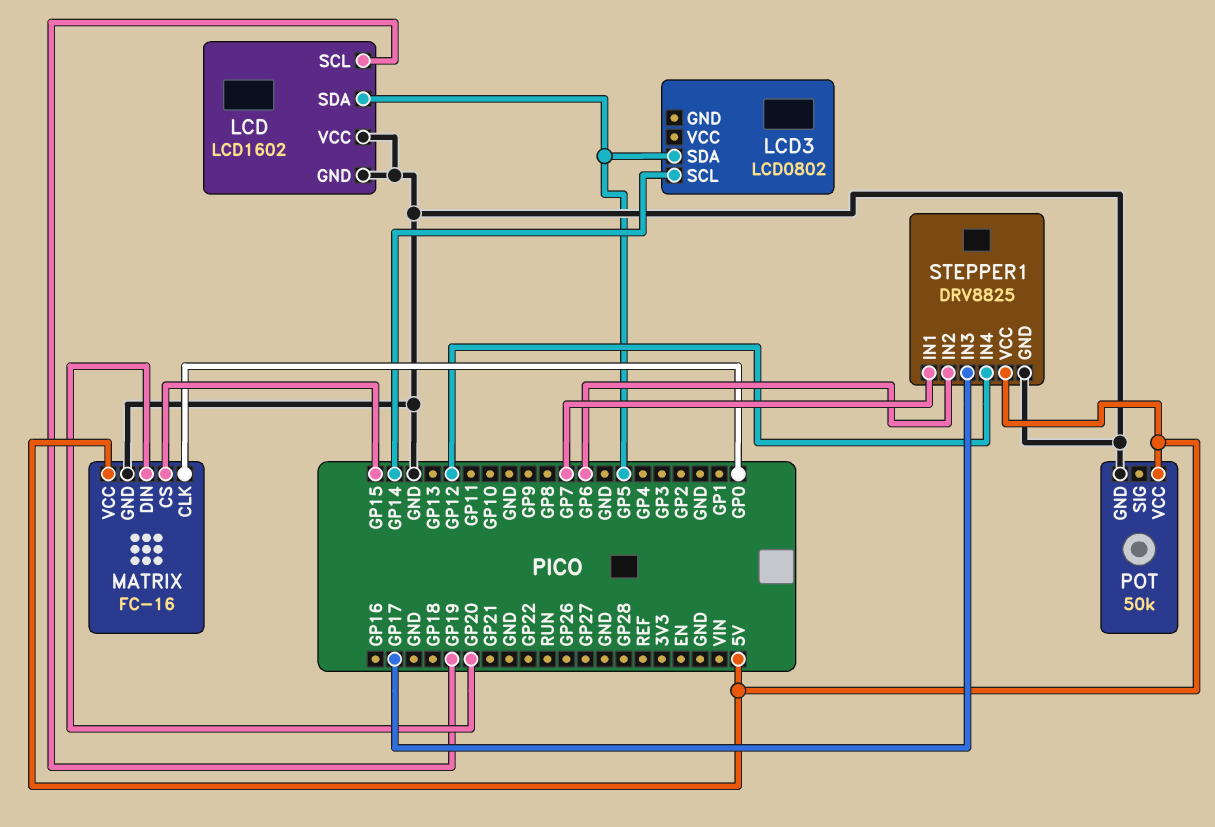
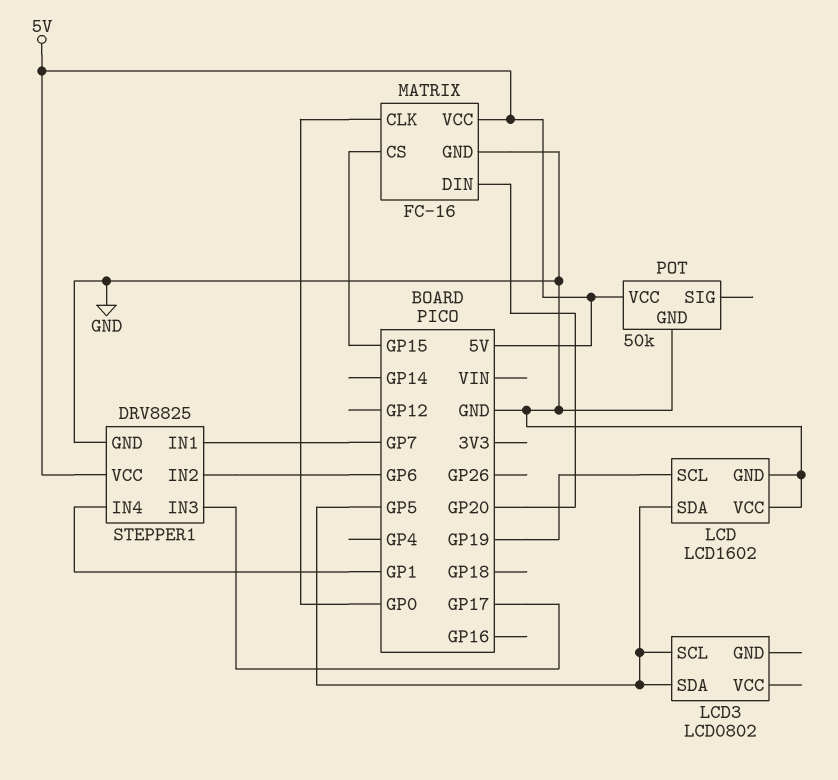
LCD3 pin SCL: GP14 -> GP5
STEPPER1 pin IN4: GP12 -> GP1

